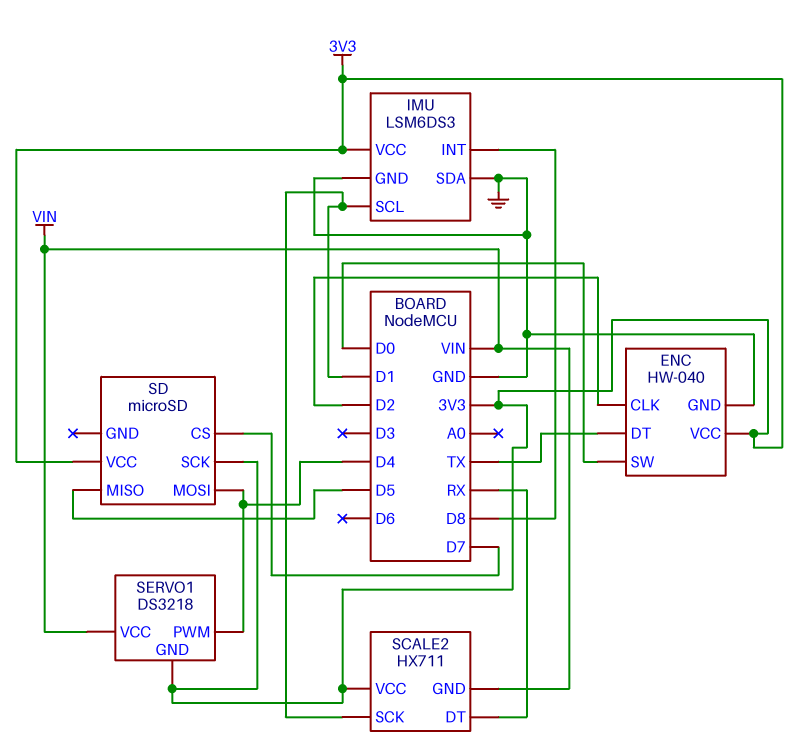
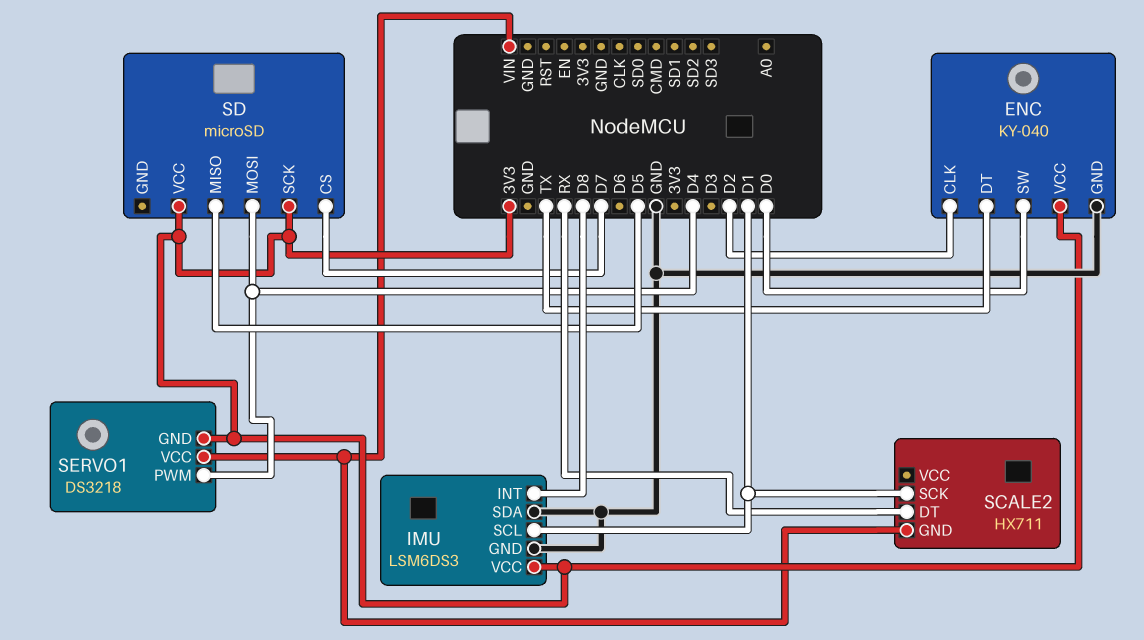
ENC: HW-040 -> KY-040
SCALE2 pin VCC: 3V3 -> none

